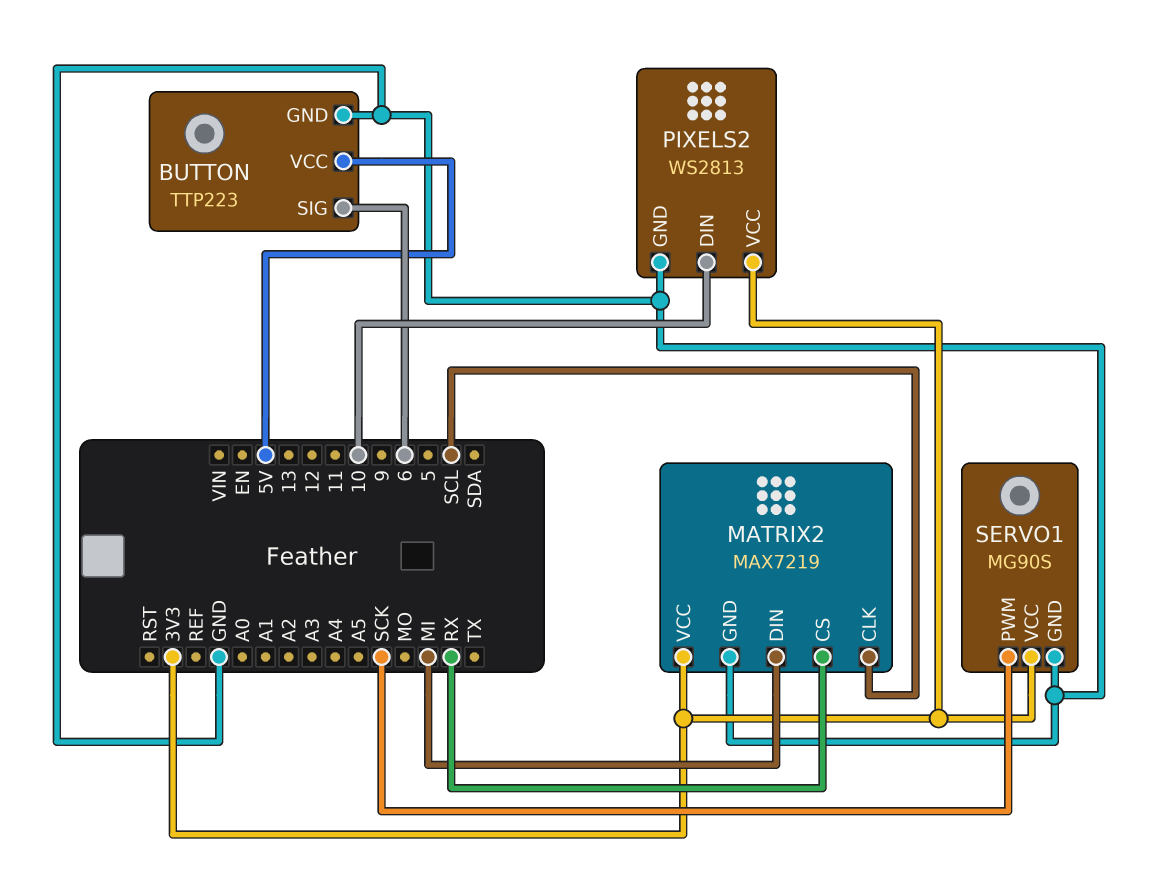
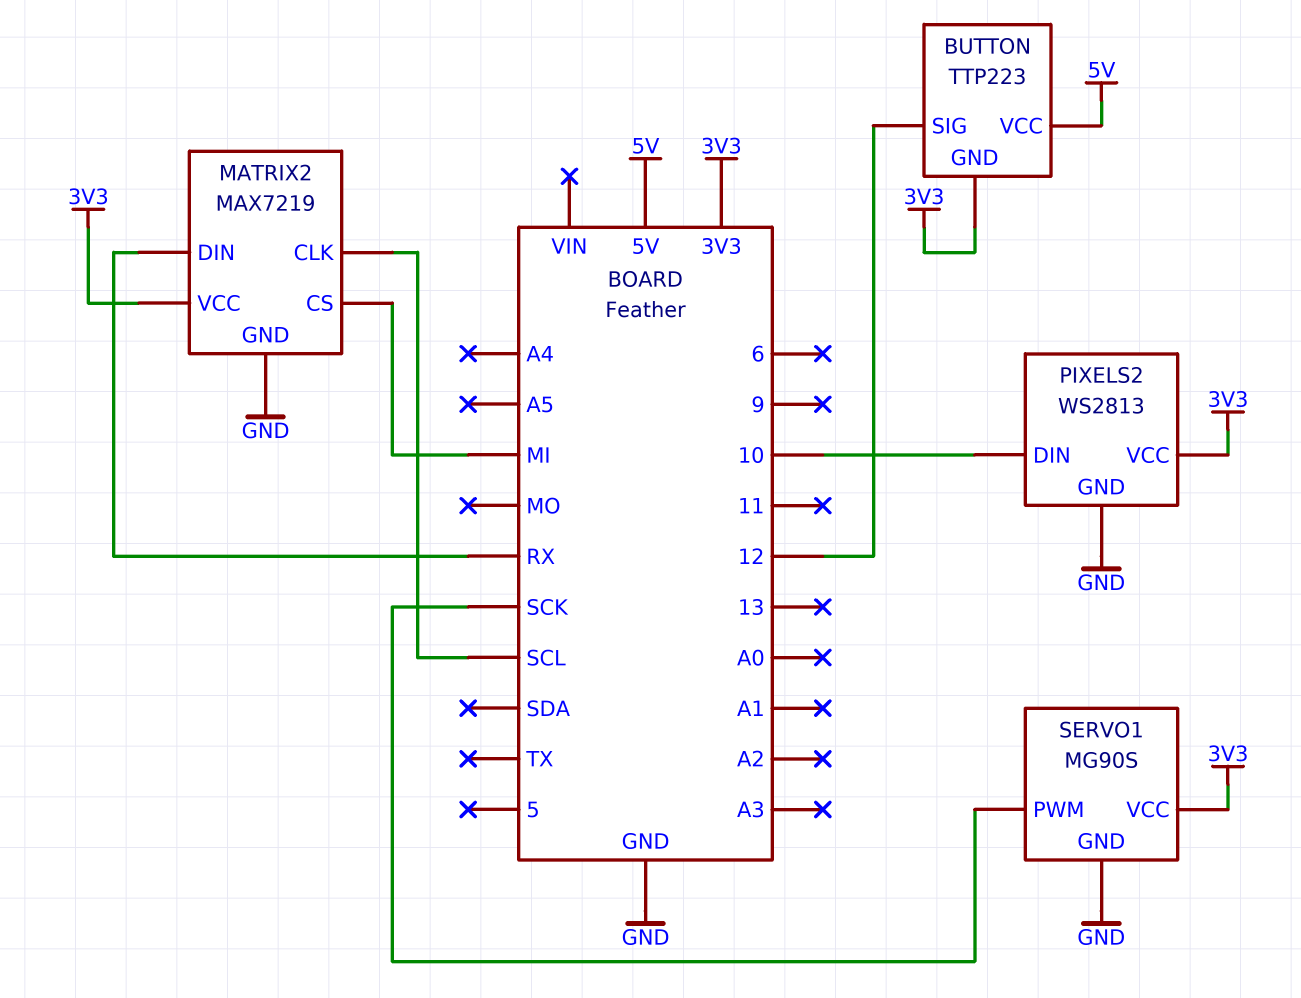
BUTTON pin GND: GND -> 3V3
BUTTON pin SIG: 6 -> 12
MATRIX2 pin CS: RX -> MI
MATRIX2 pin DIN: MI -> RX

